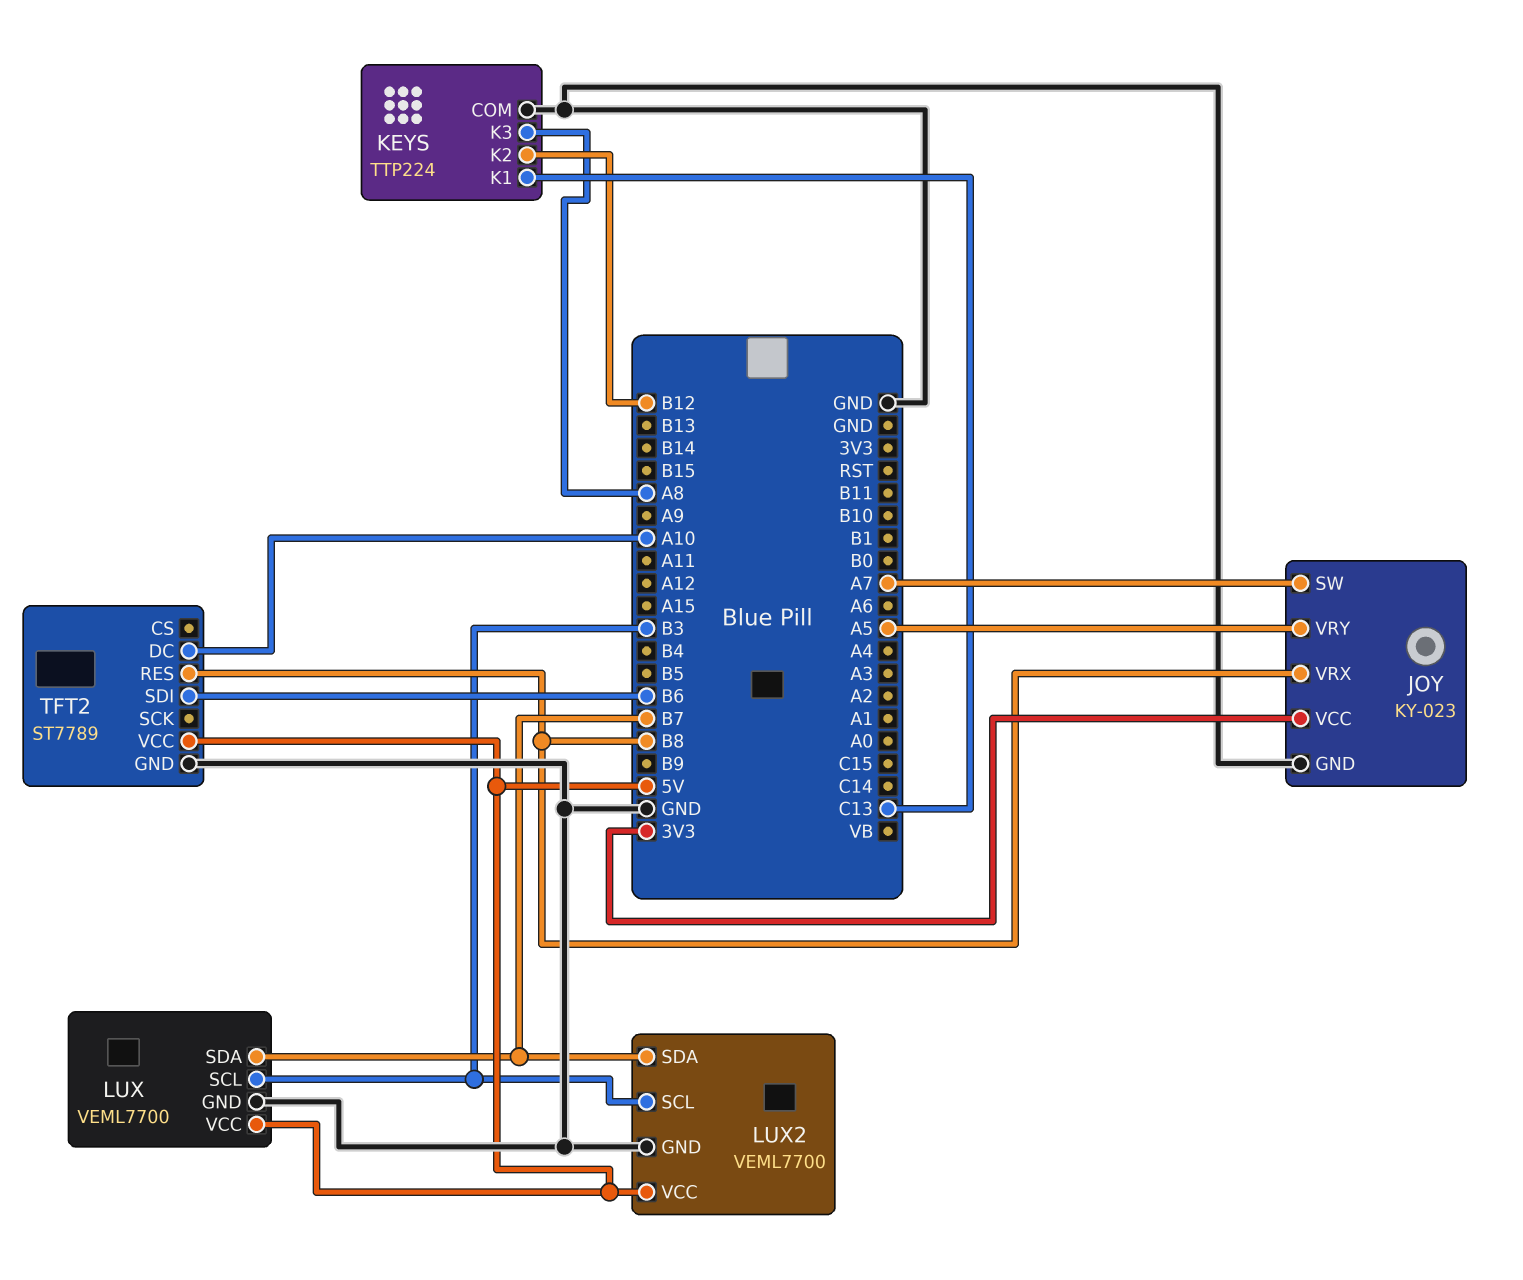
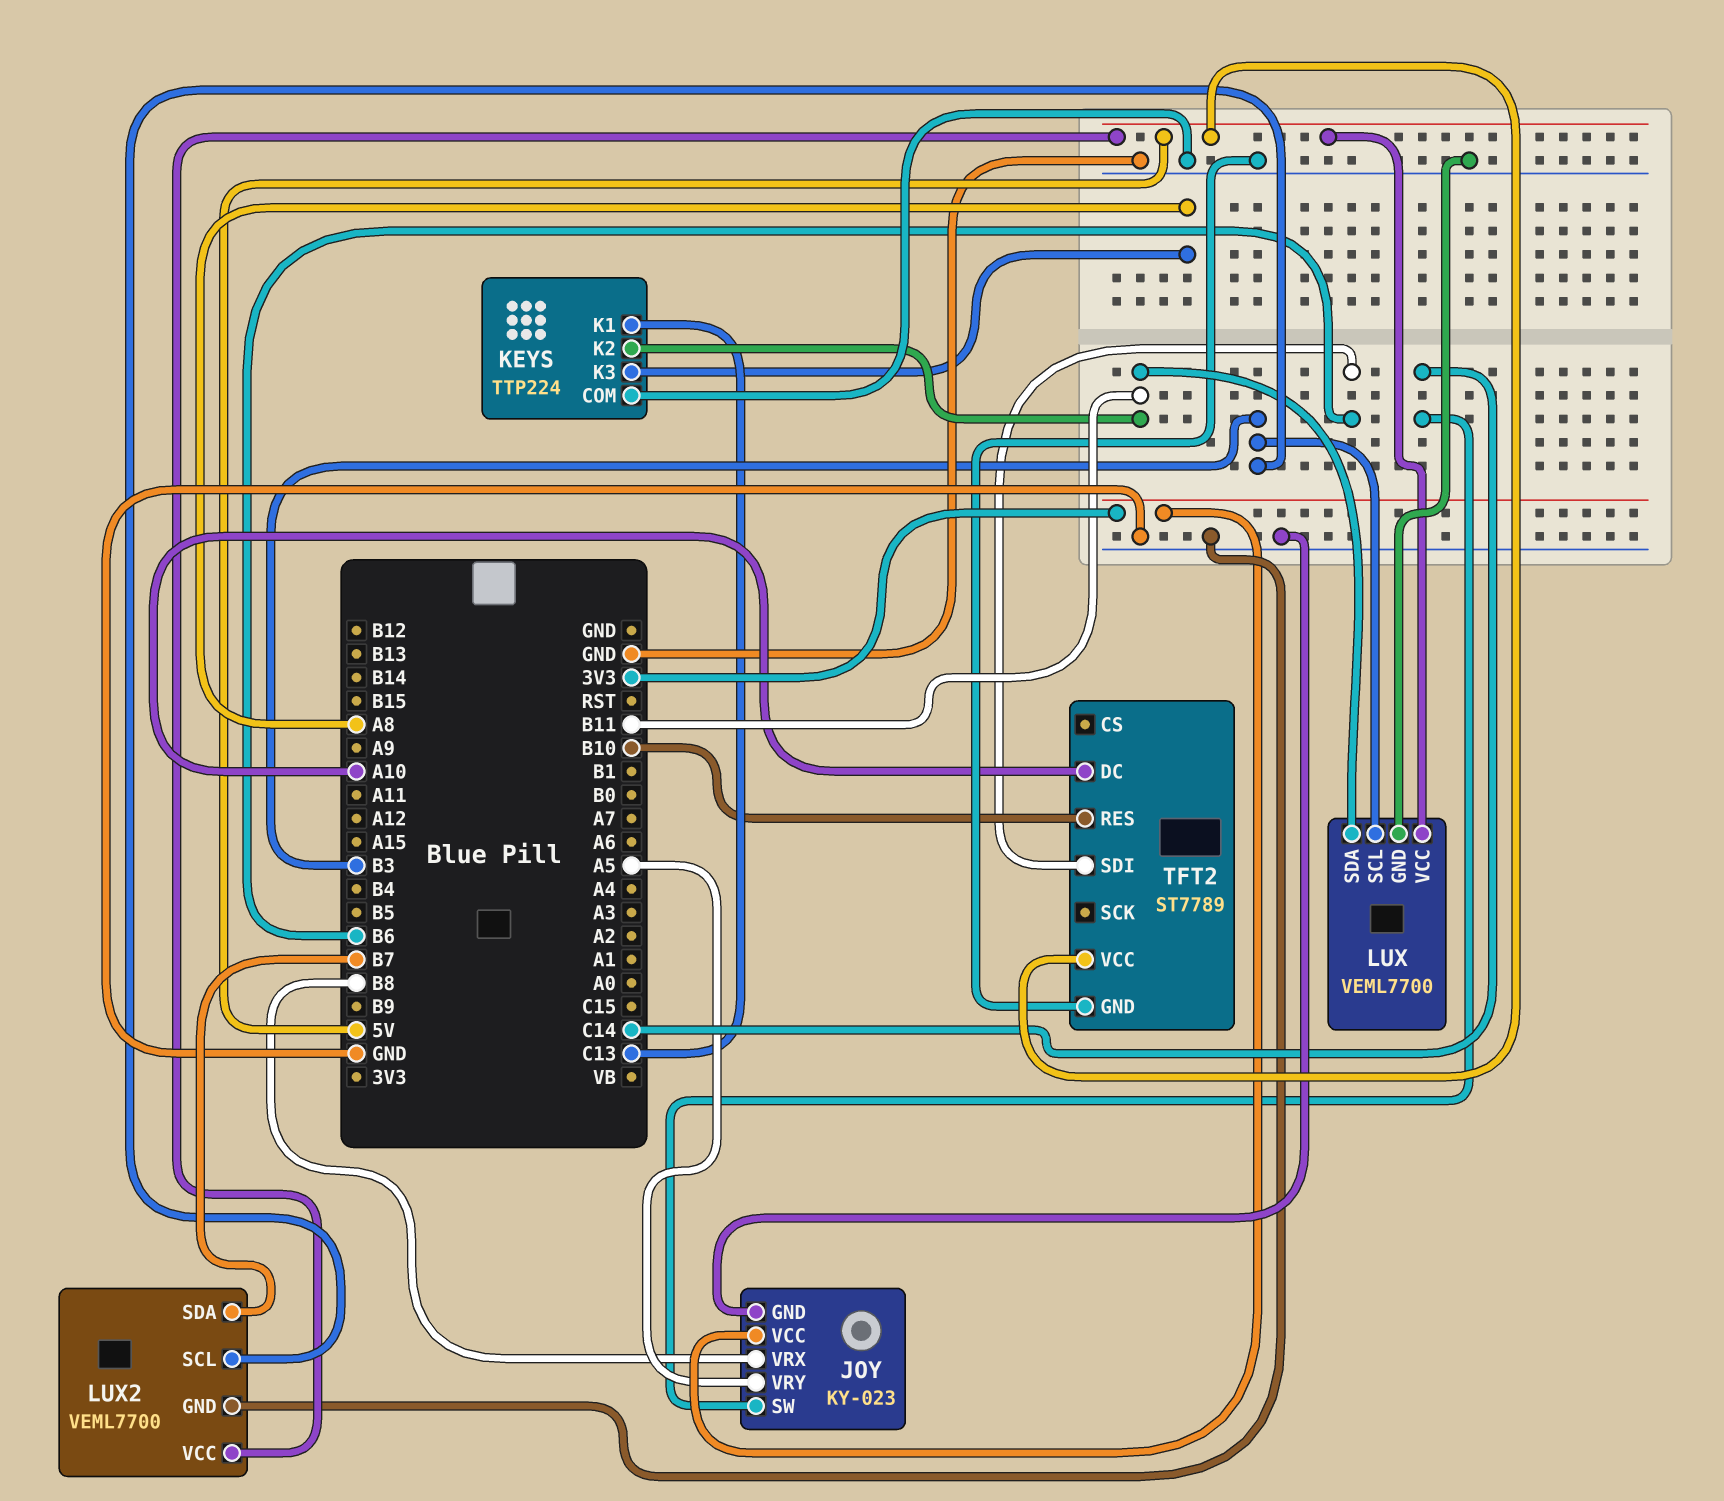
JOY pin SW: A7 -> C14
KEYS pin K2: B12 -> B11
LUX pin SDA: B7 -> B11
TFT2 pin RES: B8 -> B10

